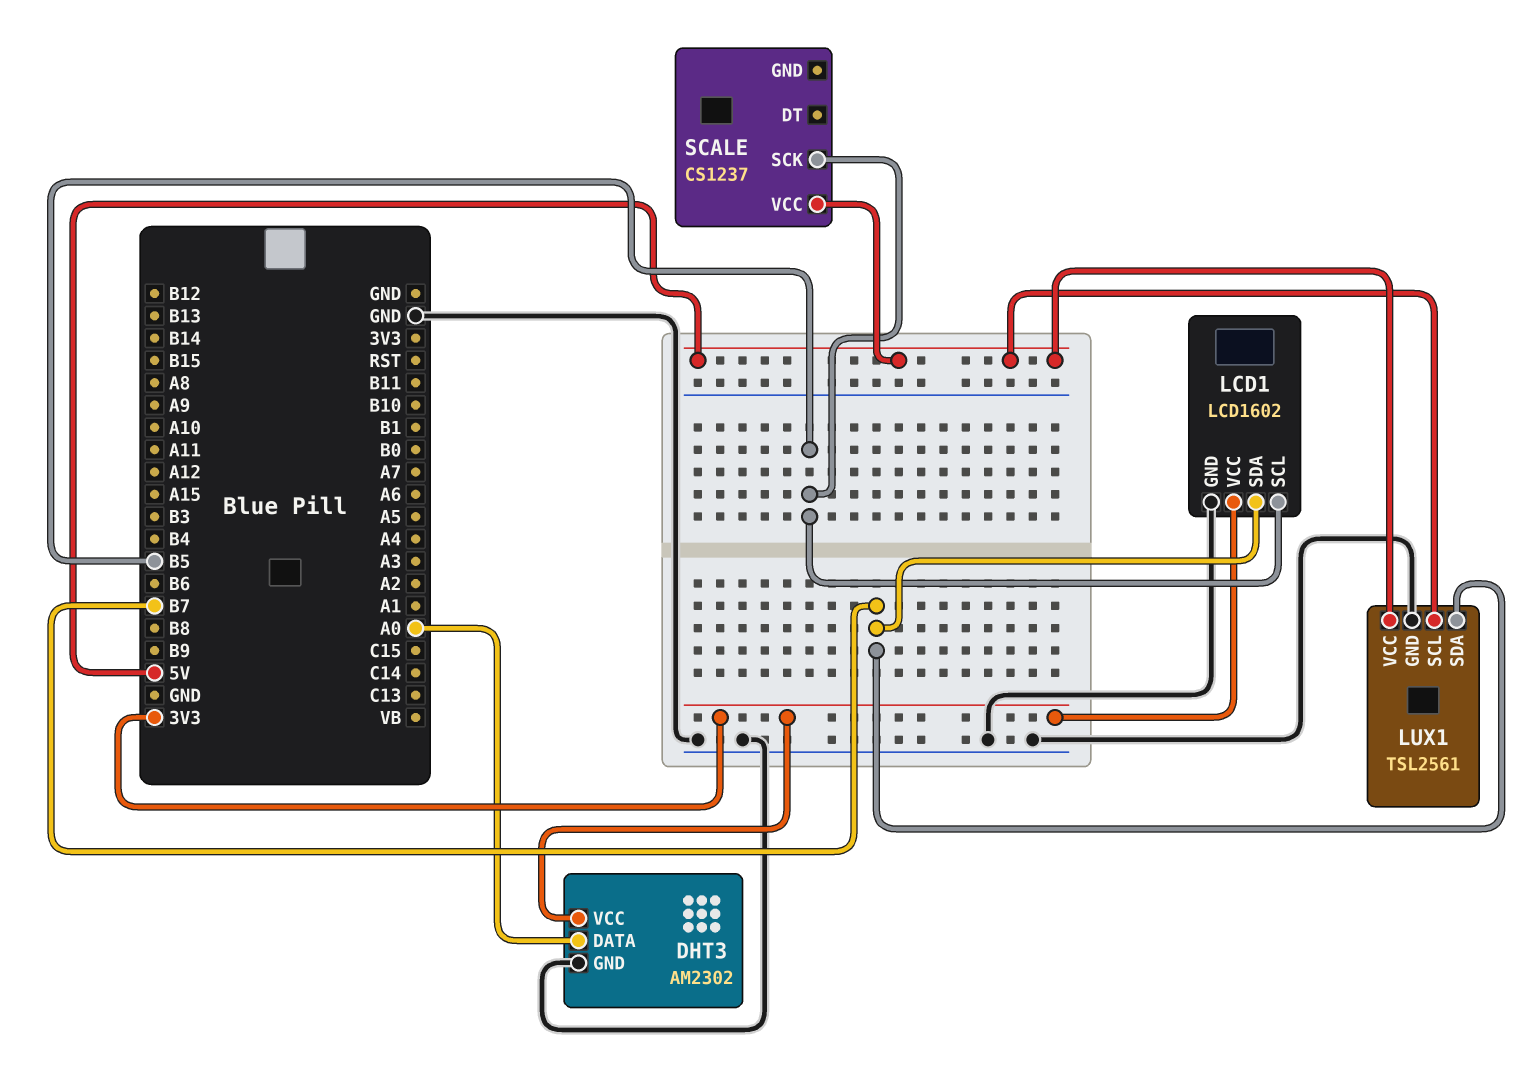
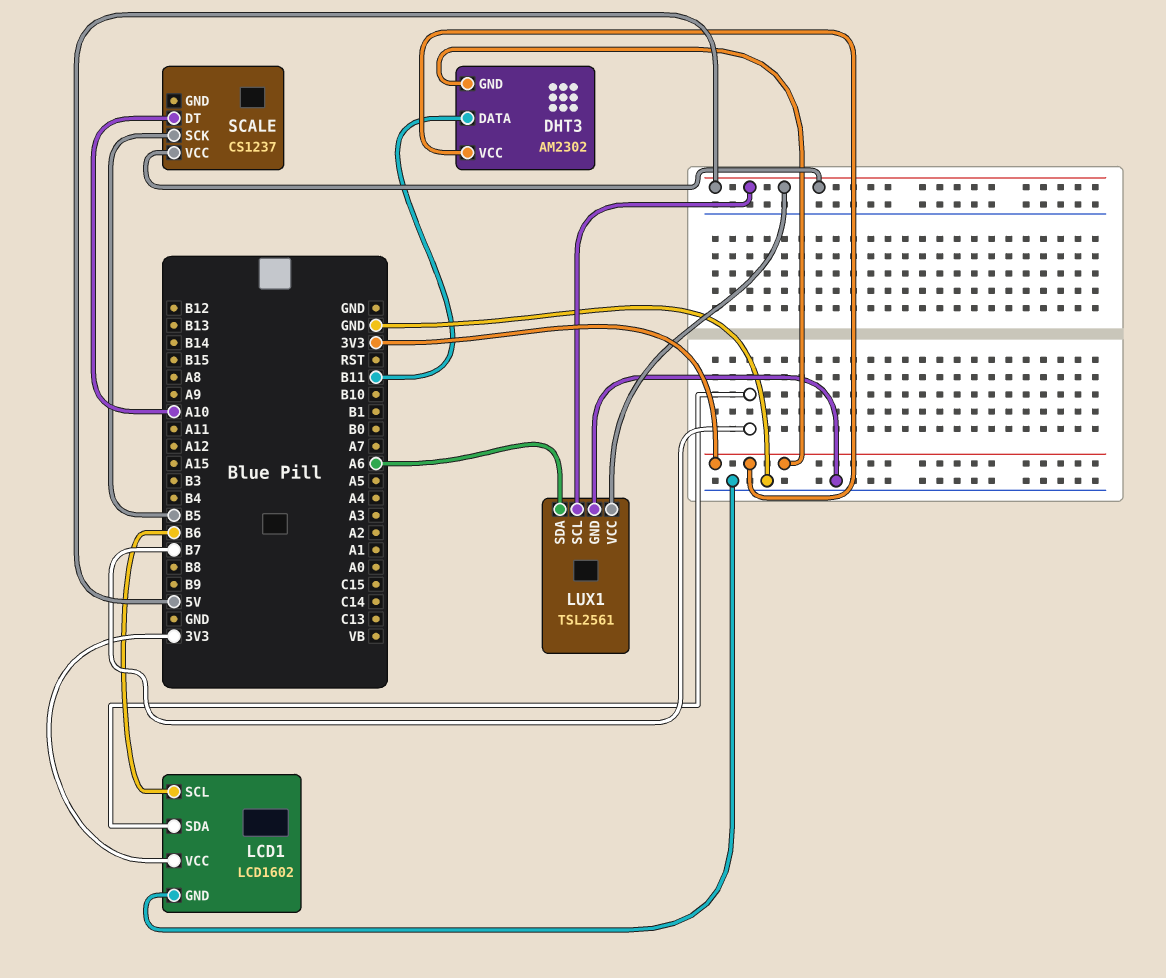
DHT3 pin DATA: A0 -> B11
DHT3 pin GND: GND -> 3V3
LCD1 pin SCL: B5 -> B6
LUX1 pin SDA: B7 -> A6
SCALE pin DT: none -> A10

